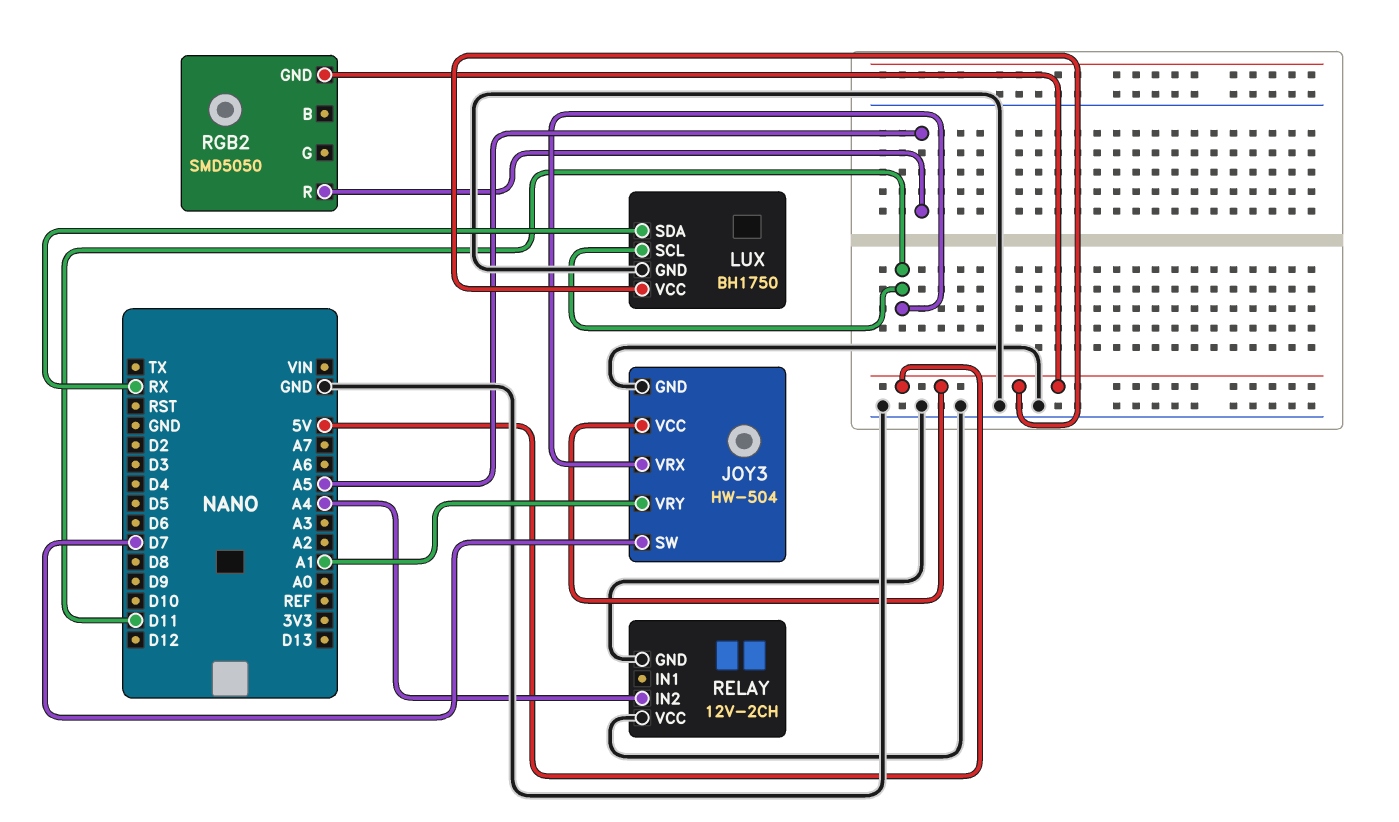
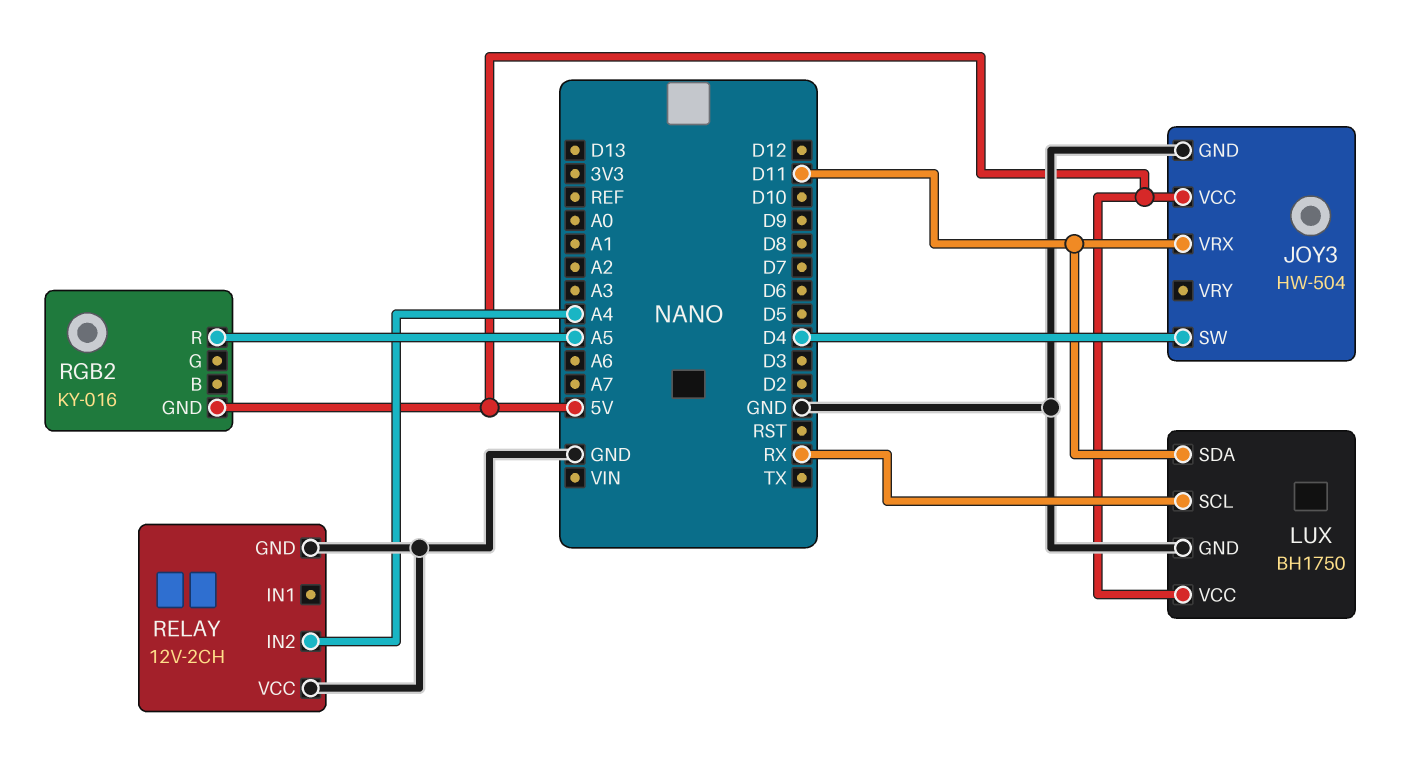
JOY3 pin SW: D7 -> D4
JOY3 pin VRY: A1 -> none
LUX pin SCL: D11 -> RX
LUX pin SDA: RX -> D11
RGB2: SMD5050 -> KY-016

